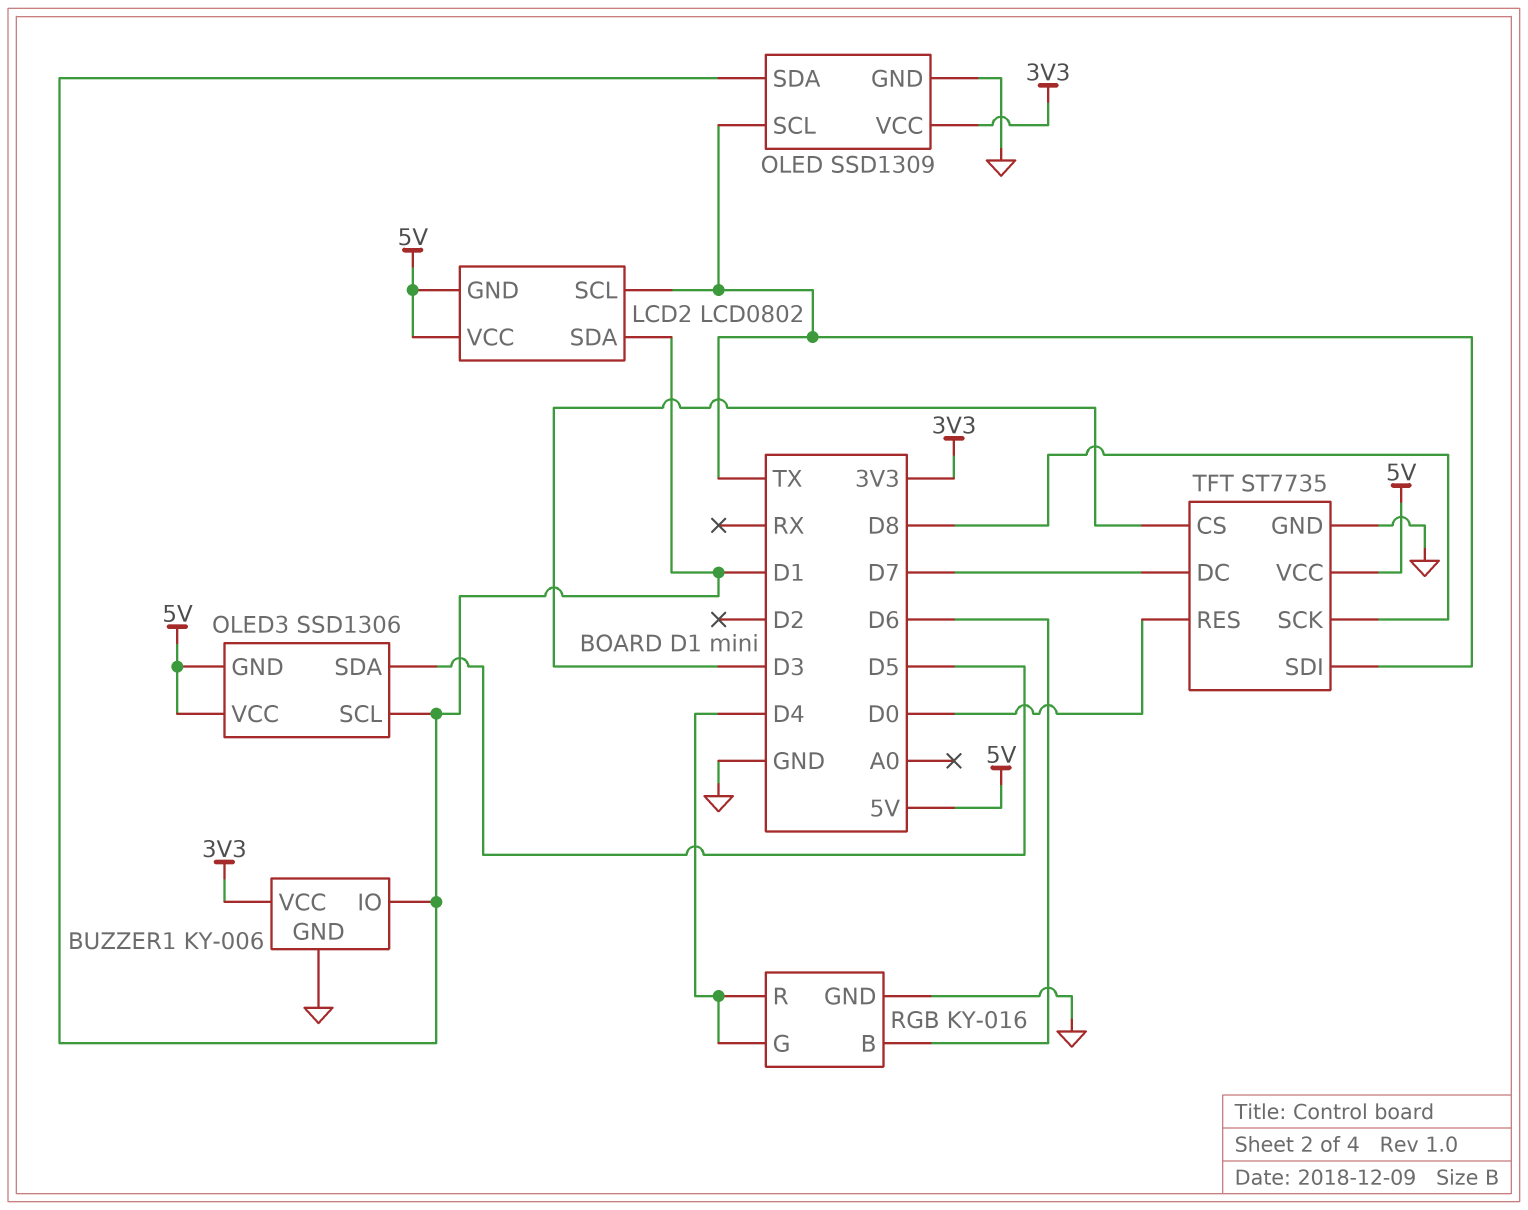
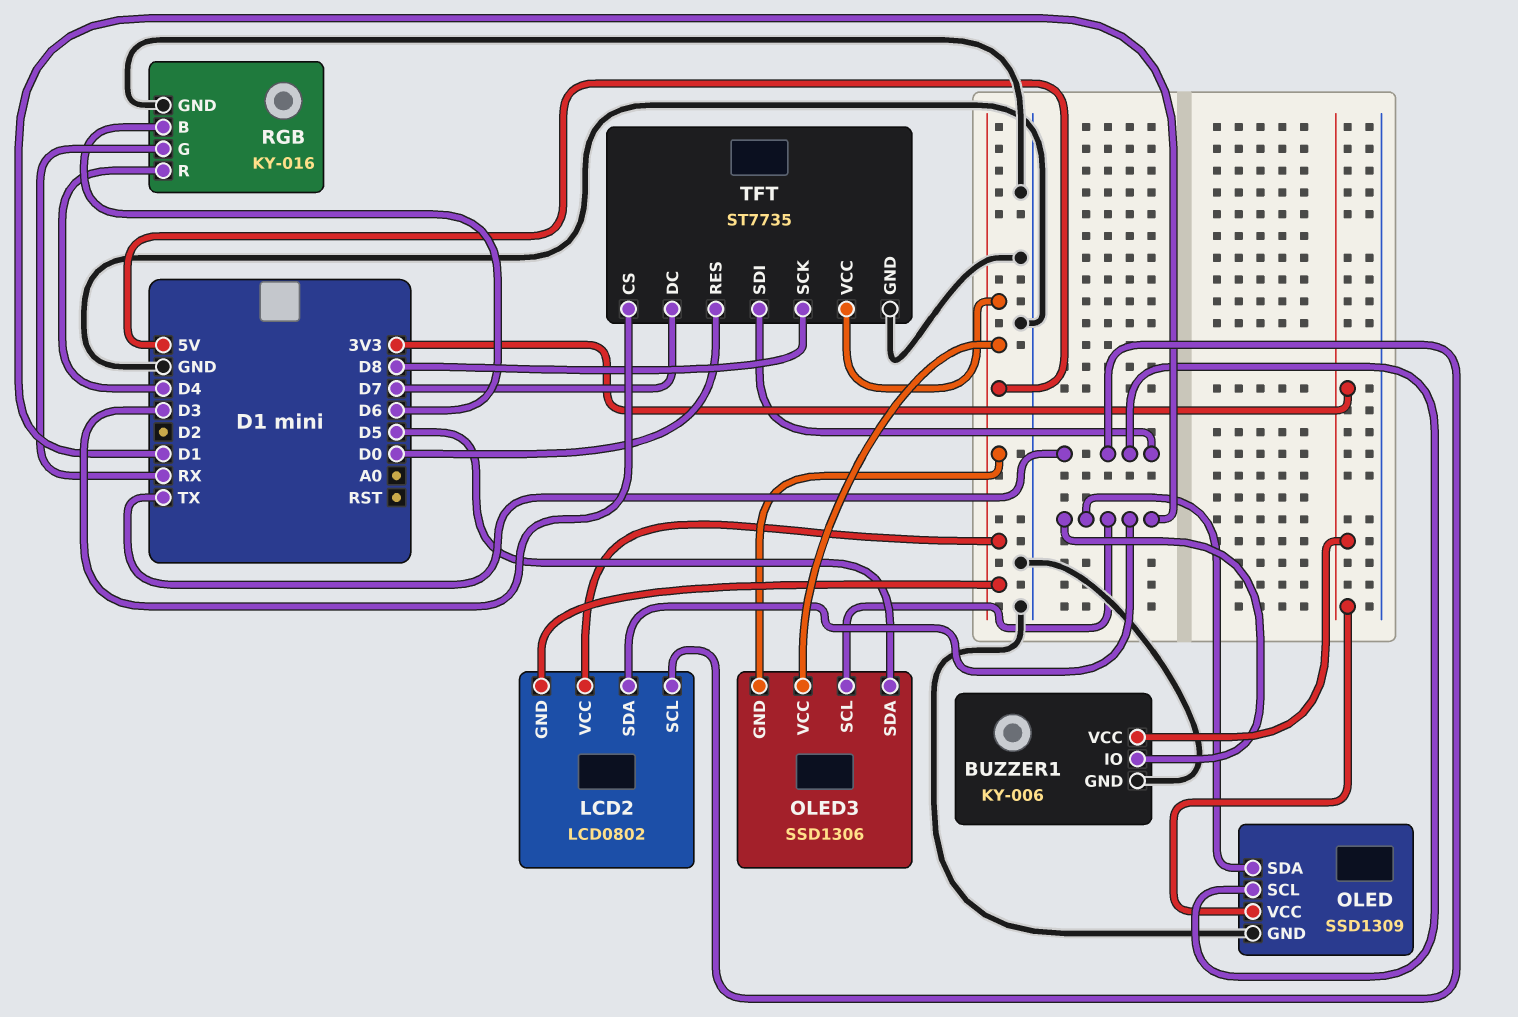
RGB pin G: D4 -> RX

